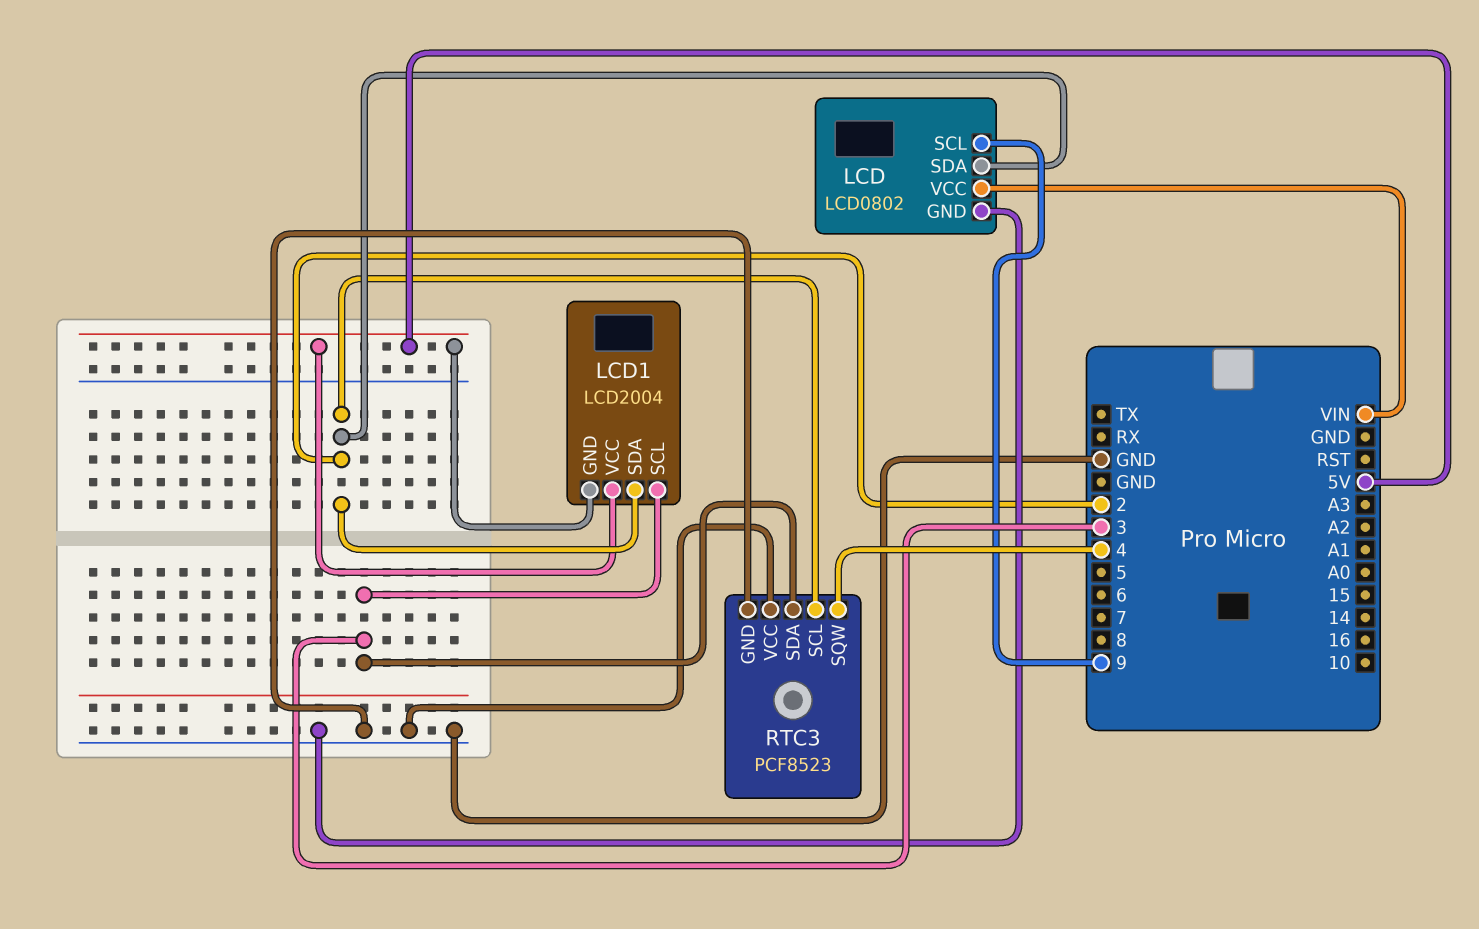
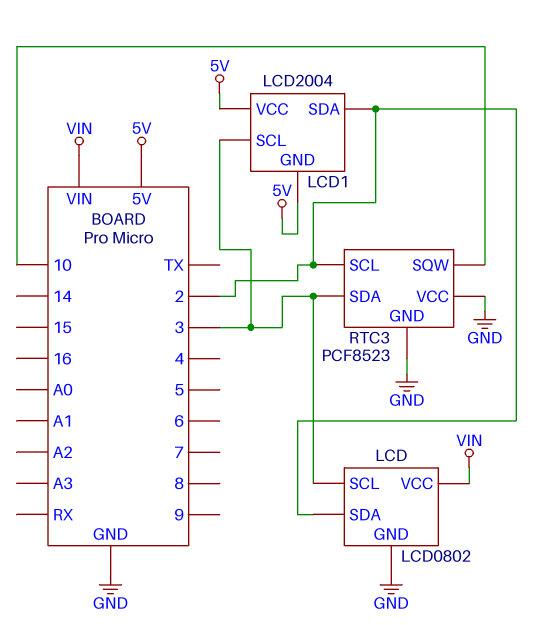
LCD pin SCL: 9 -> 3
RTC3 pin SQW: 4 -> 10

